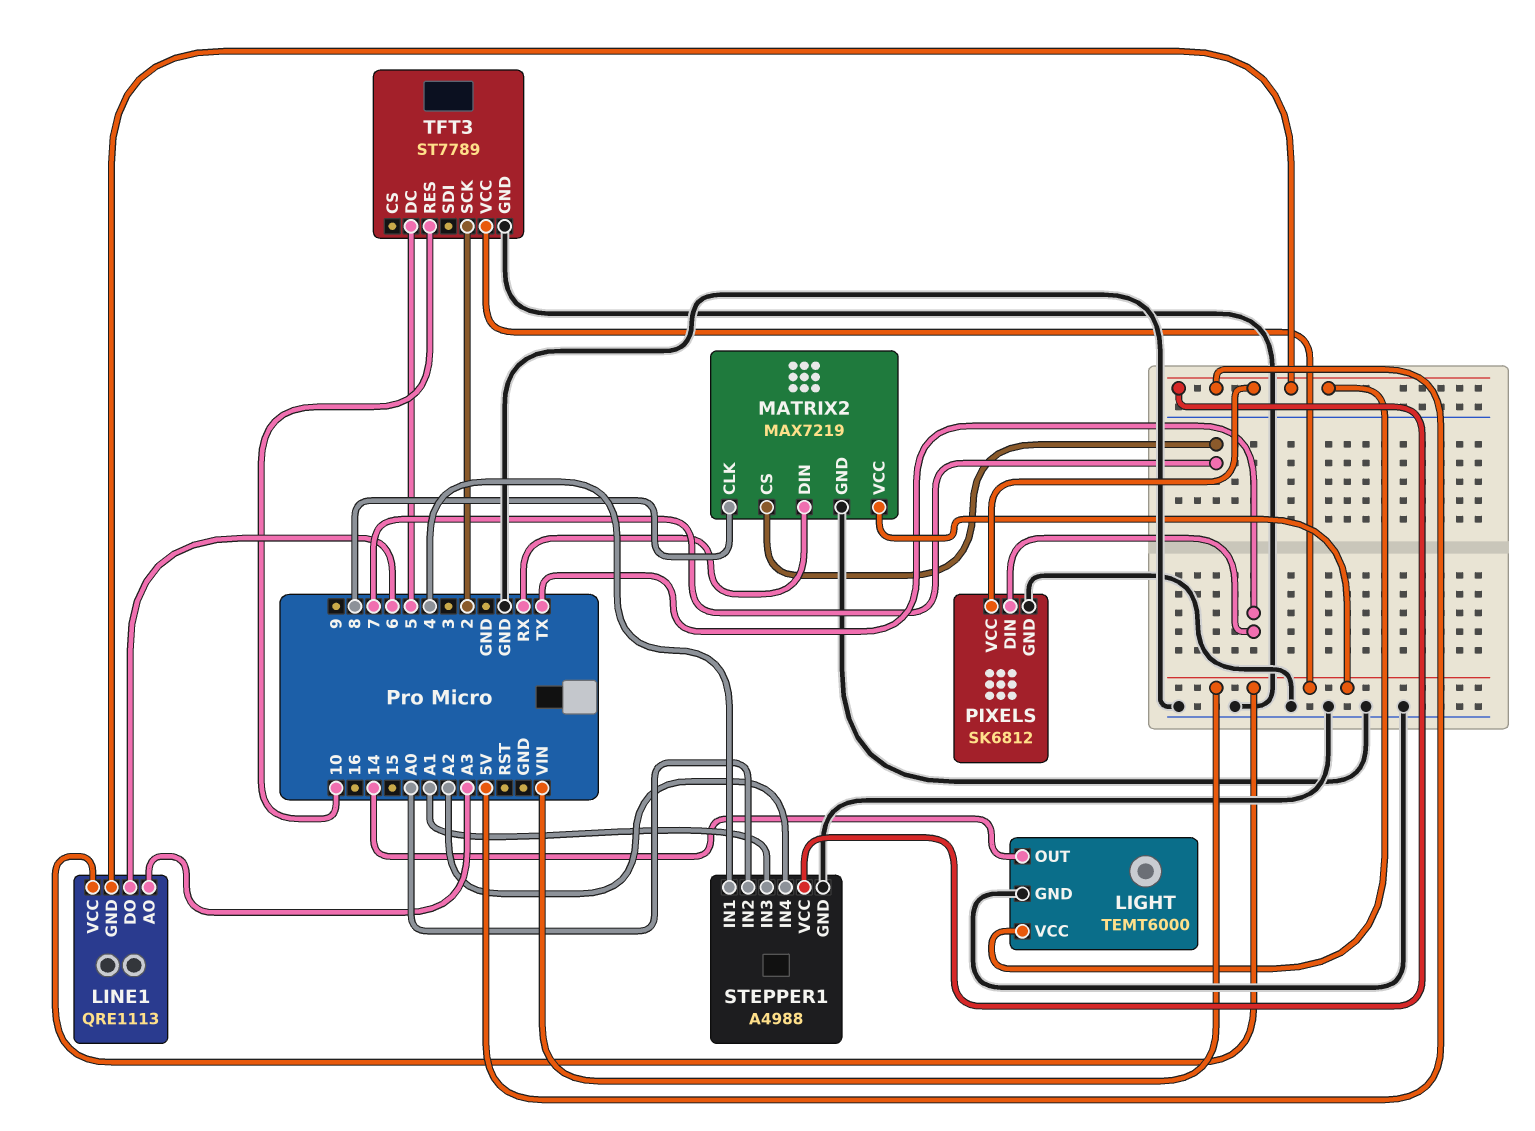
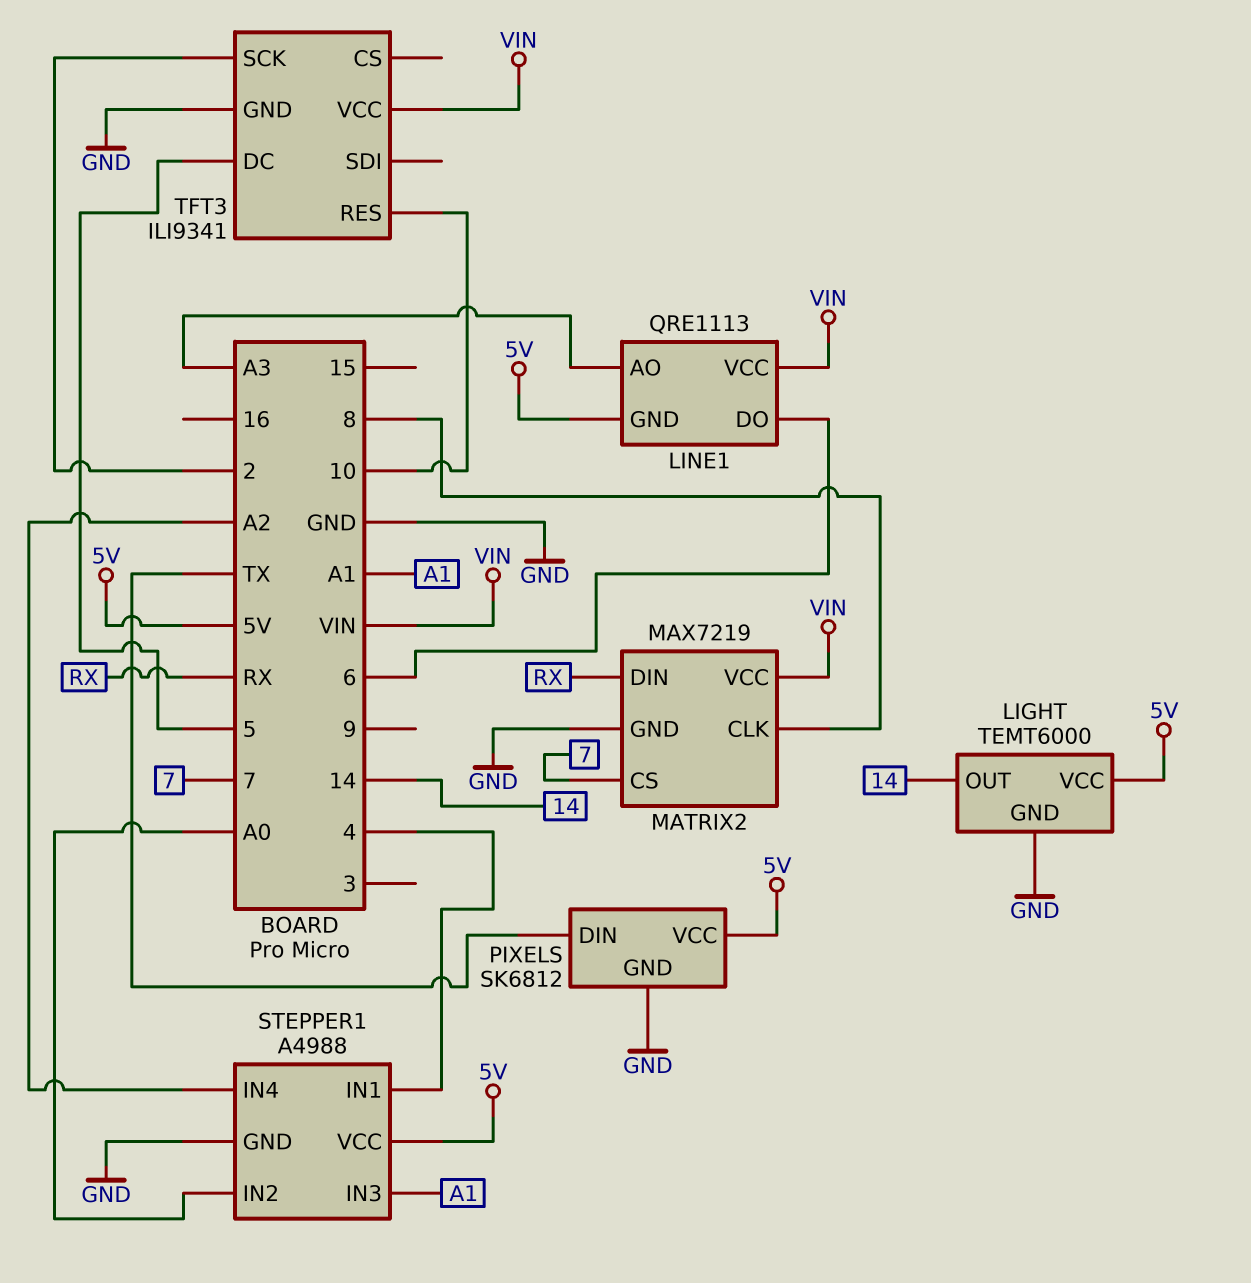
TFT3: ST7789 -> ILI9341

